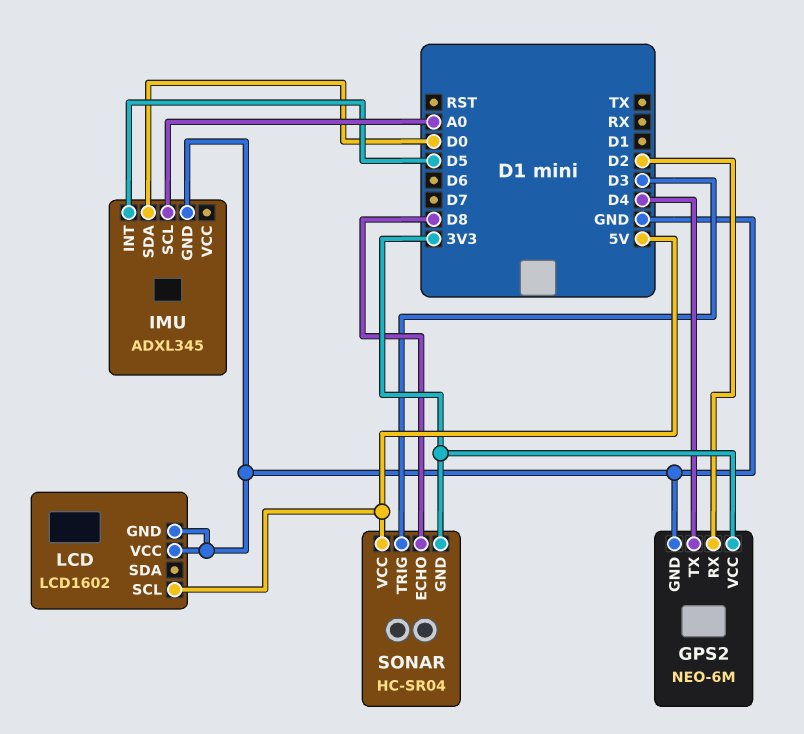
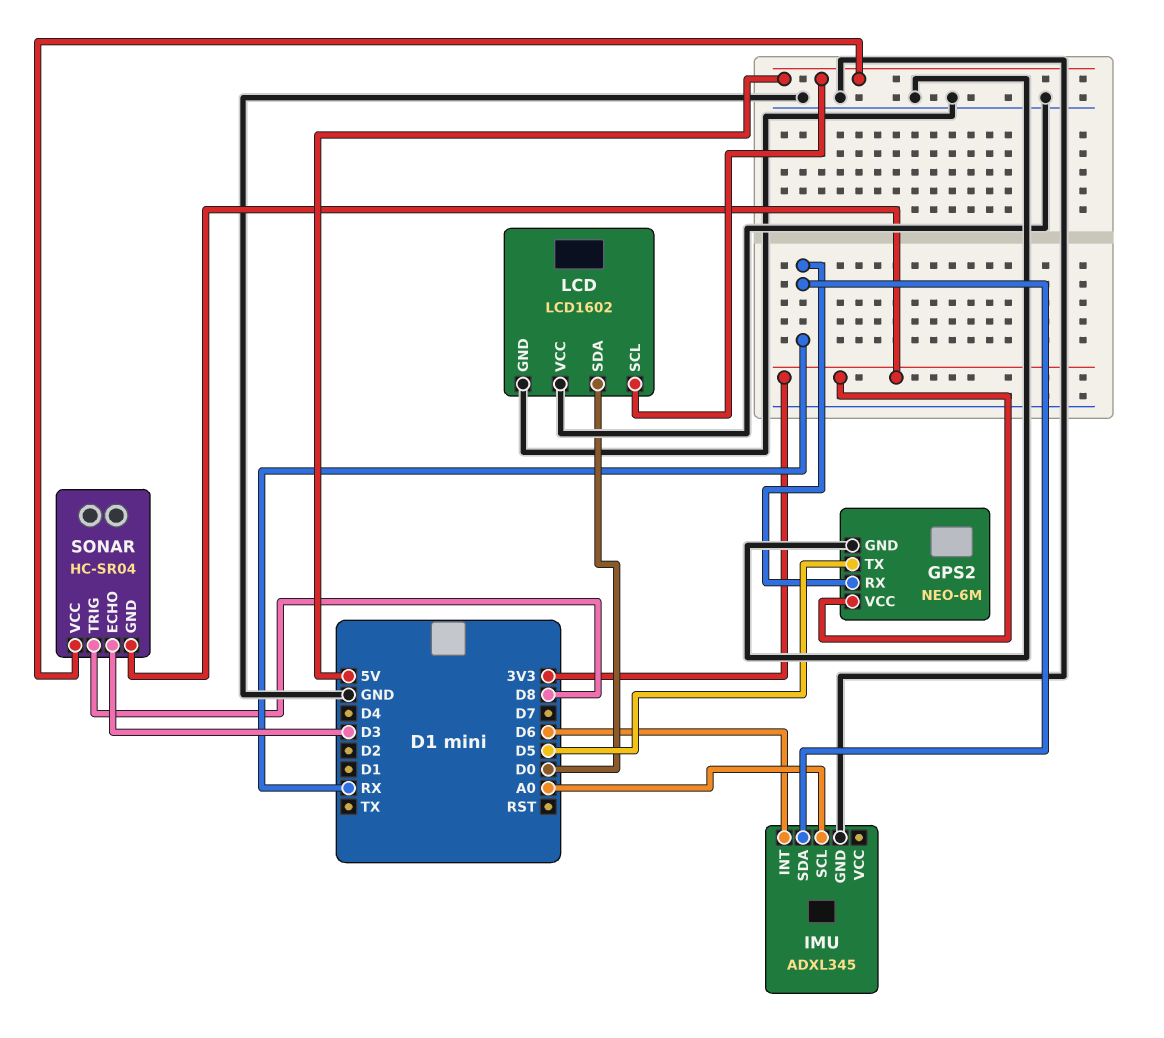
GPS2 pin RX: D2 -> RX
GPS2 pin TX: D4 -> D5
IMU pin INT: D5 -> D6
IMU pin SDA: D0 -> RX
LCD pin SDA: none -> D0
SONAR pin ECHO: D8 -> D3
SONAR pin TRIG: D3 -> D8

